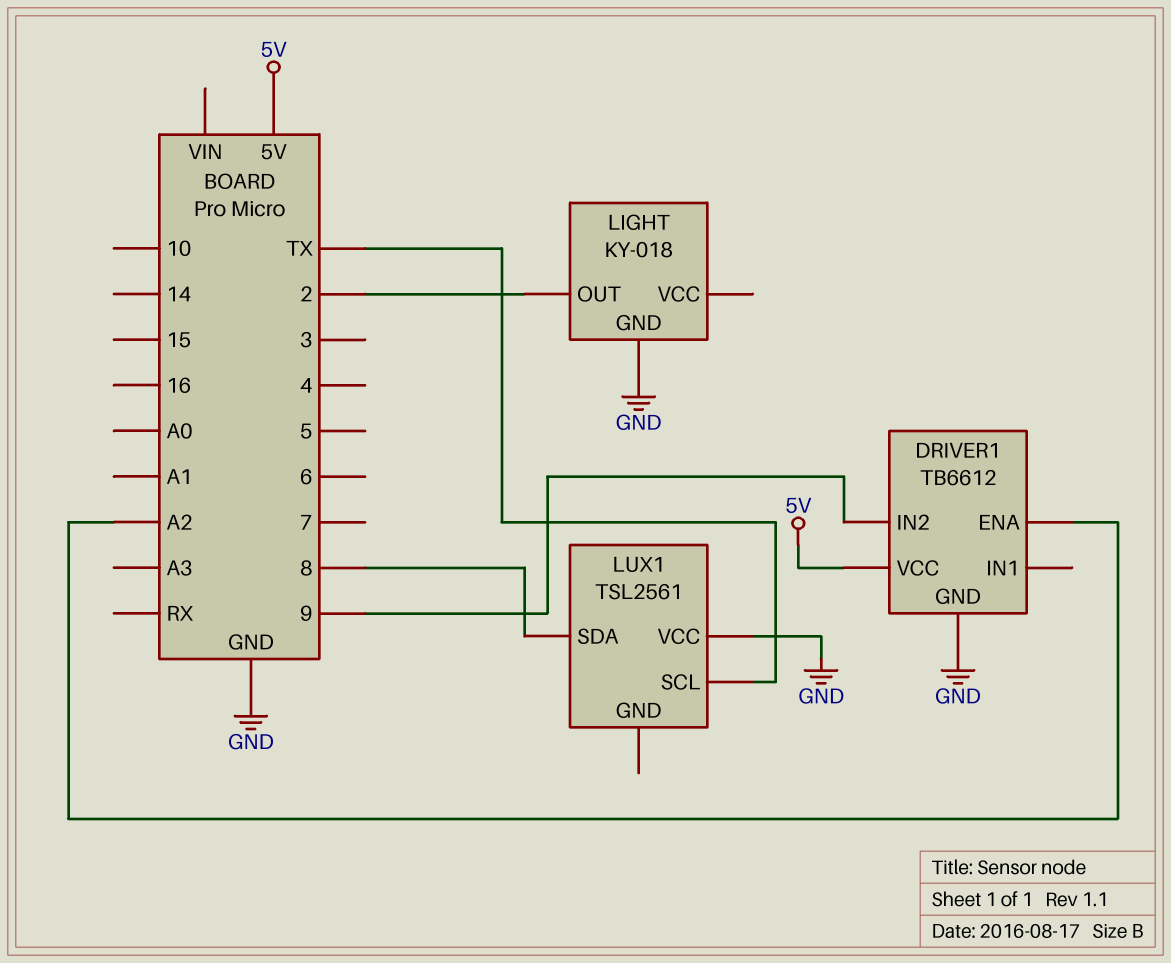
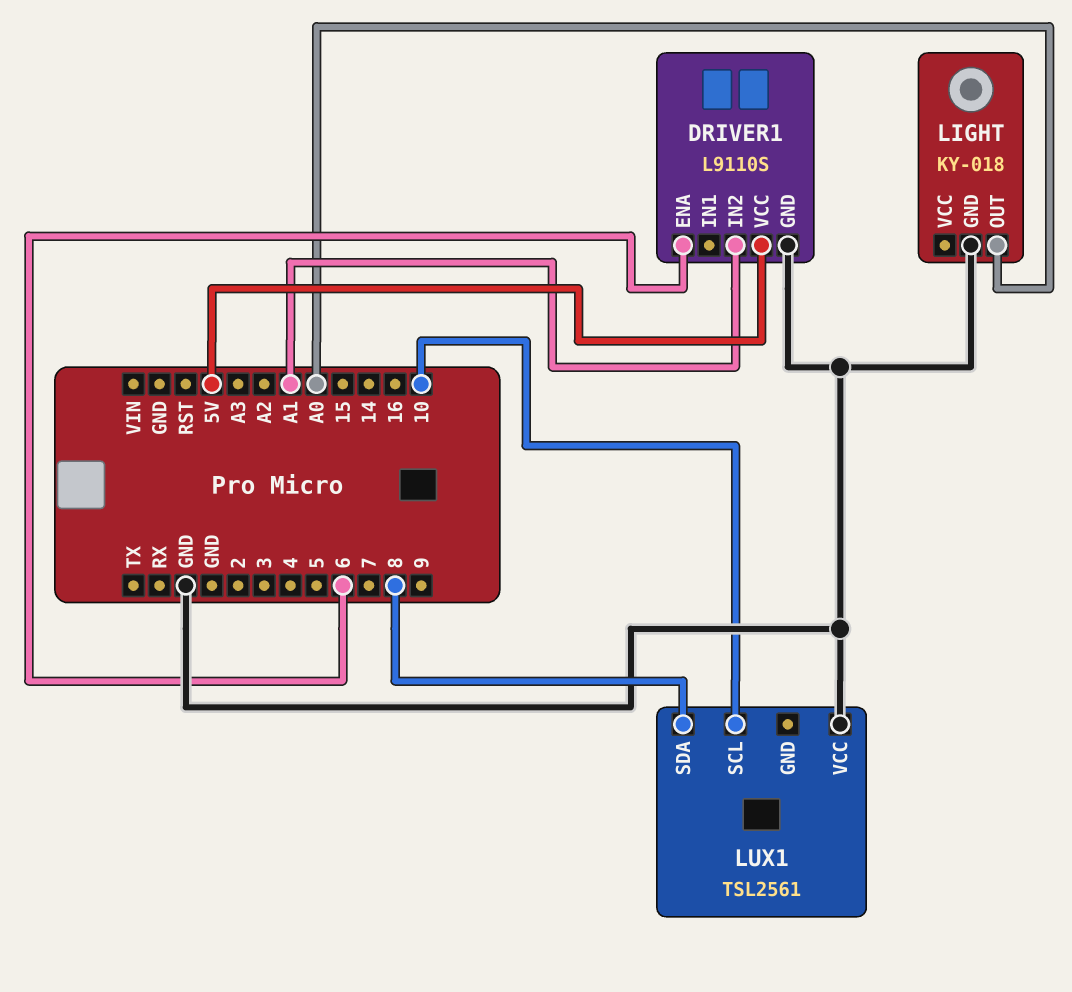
DRIVER1: TB6612 -> L9110S
DRIVER1 pin ENA: A2 -> 6
DRIVER1 pin IN2: 9 -> A1
LIGHT pin OUT: 2 -> A0
LUX1 pin SCL: TX -> 10

